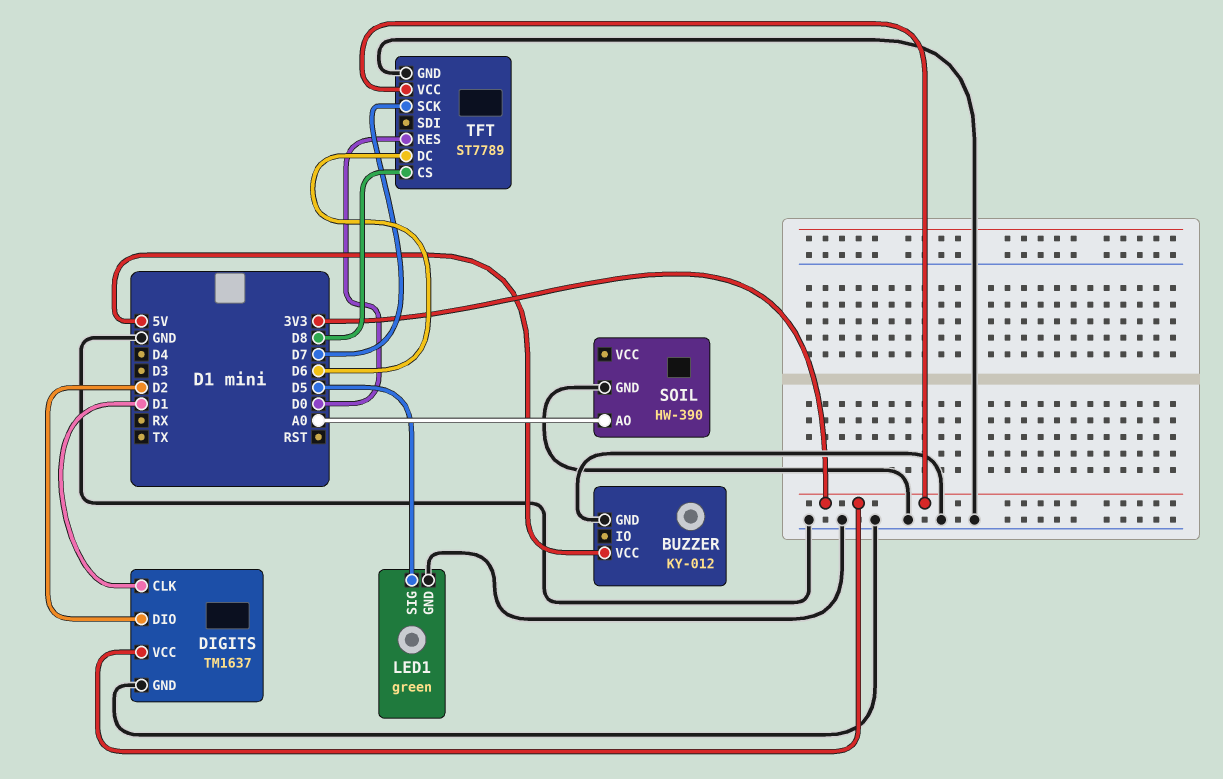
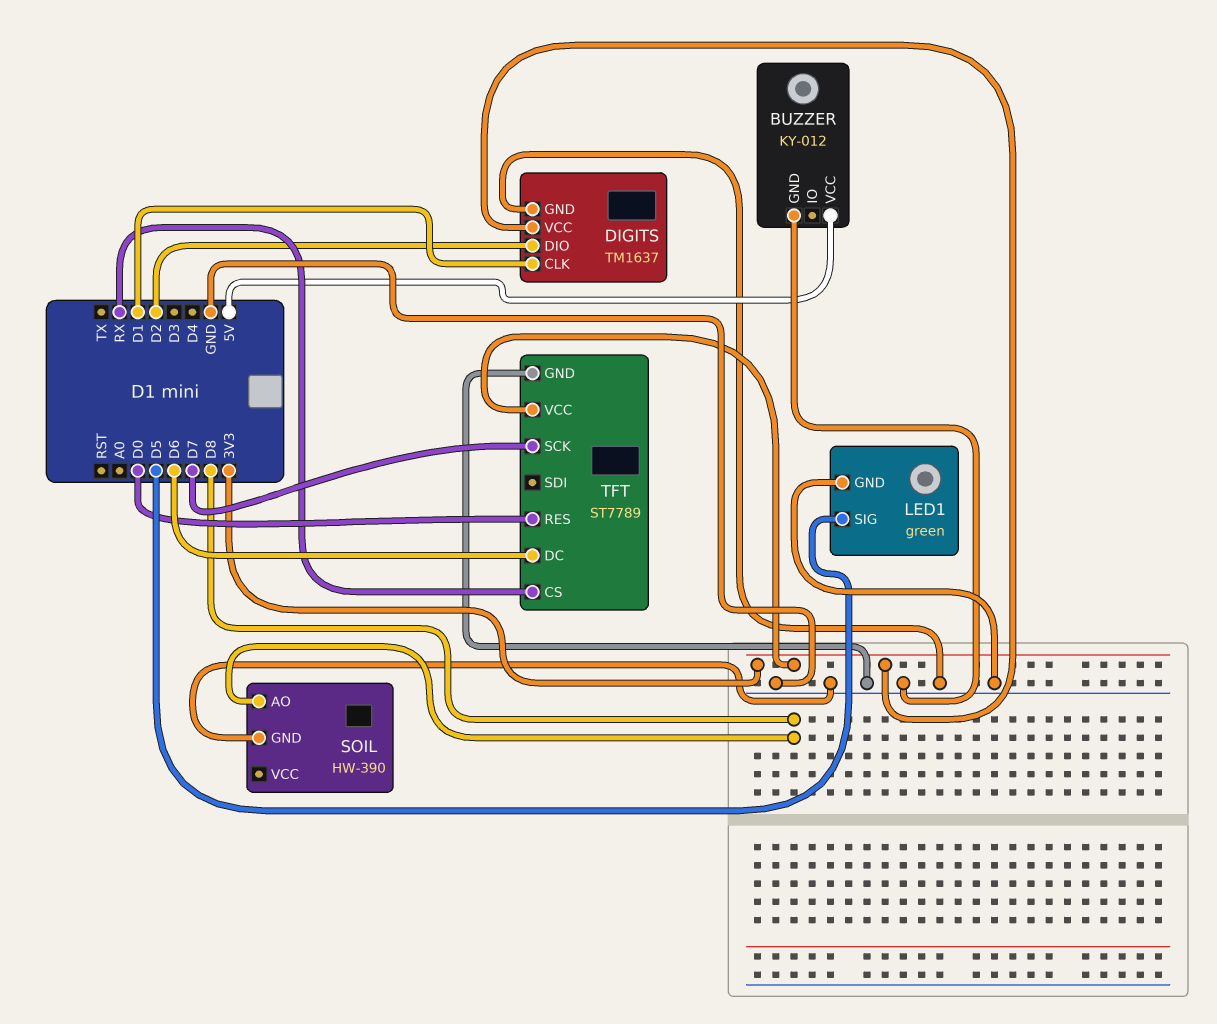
SOIL pin AO: A0 -> D8
TFT pin CS: D8 -> RX

